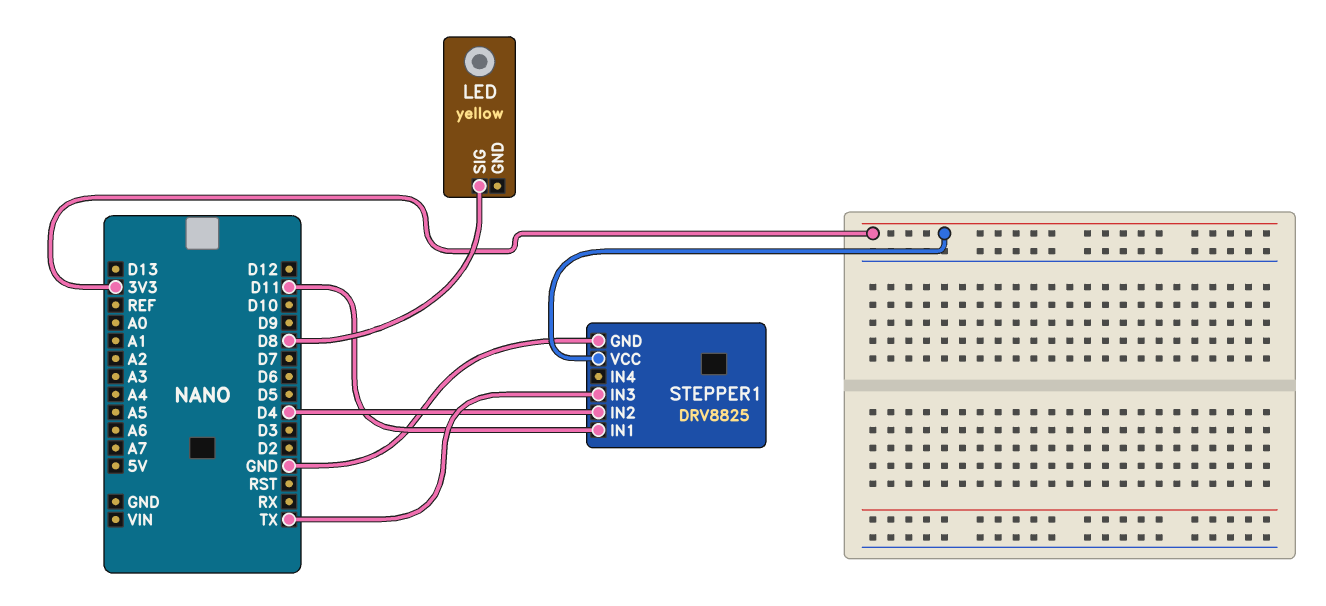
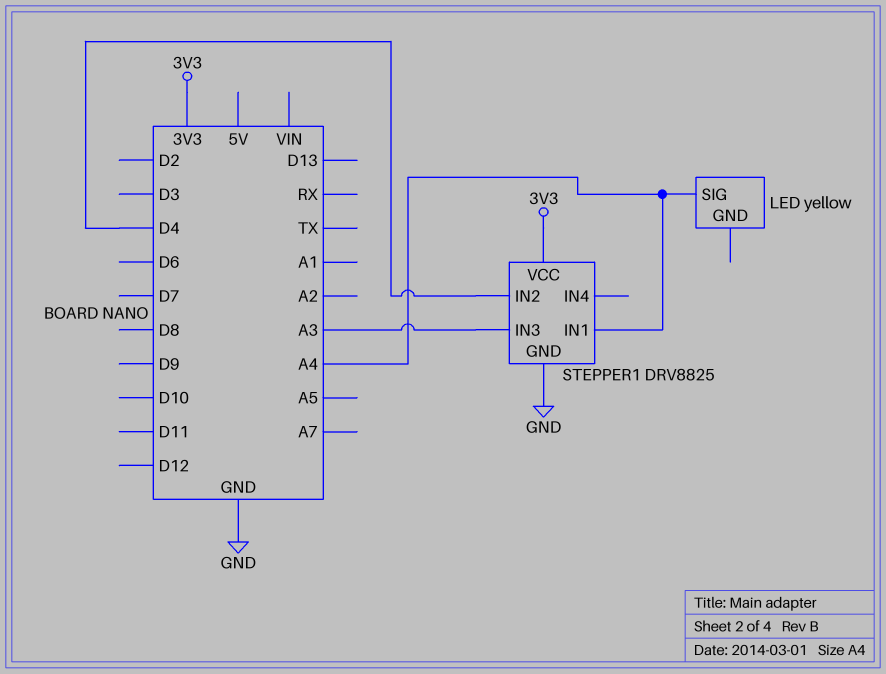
LED pin SIG: D8 -> A4
STEPPER1 pin IN1: D11 -> A4
STEPPER1 pin IN3: TX -> A3

